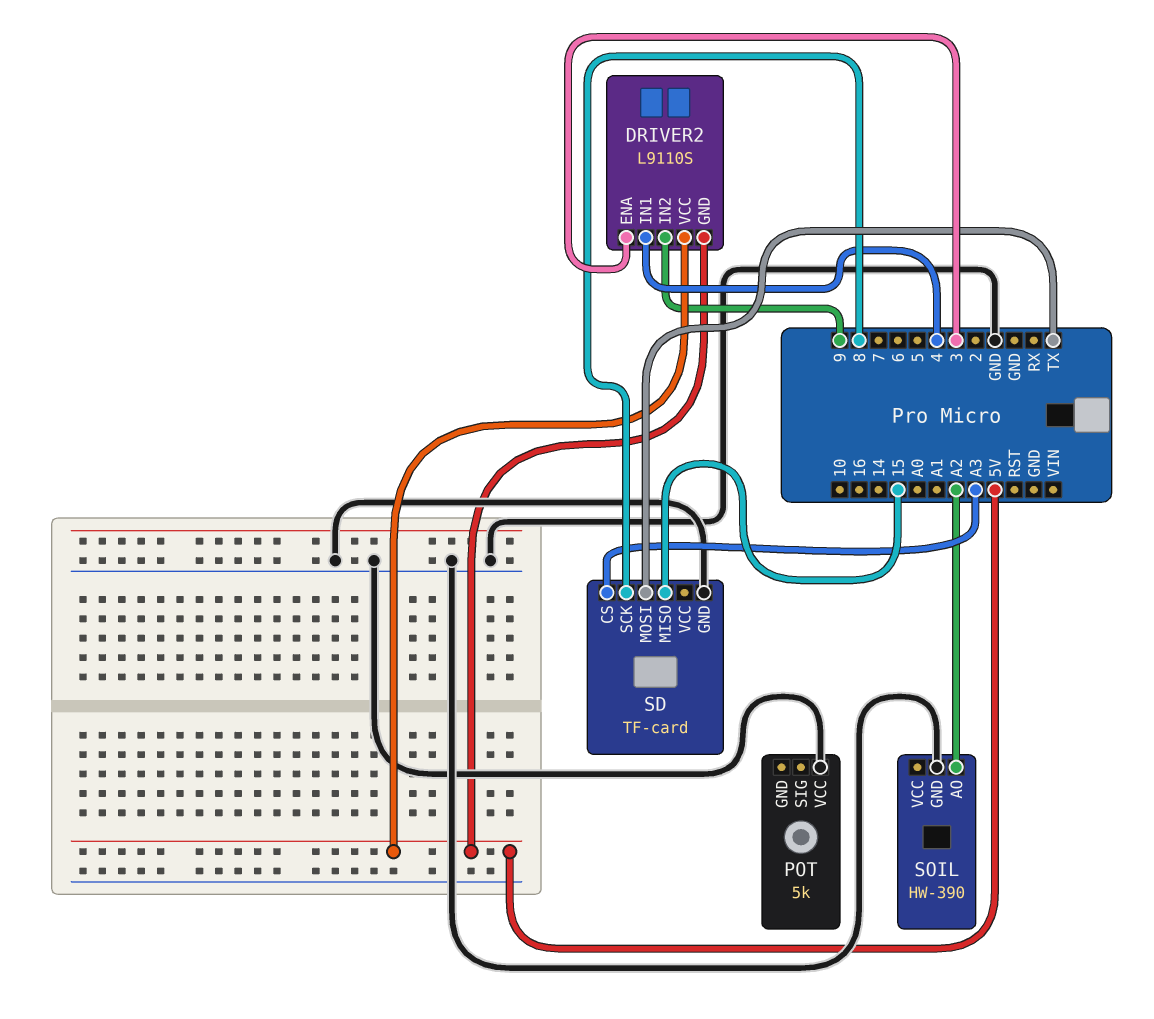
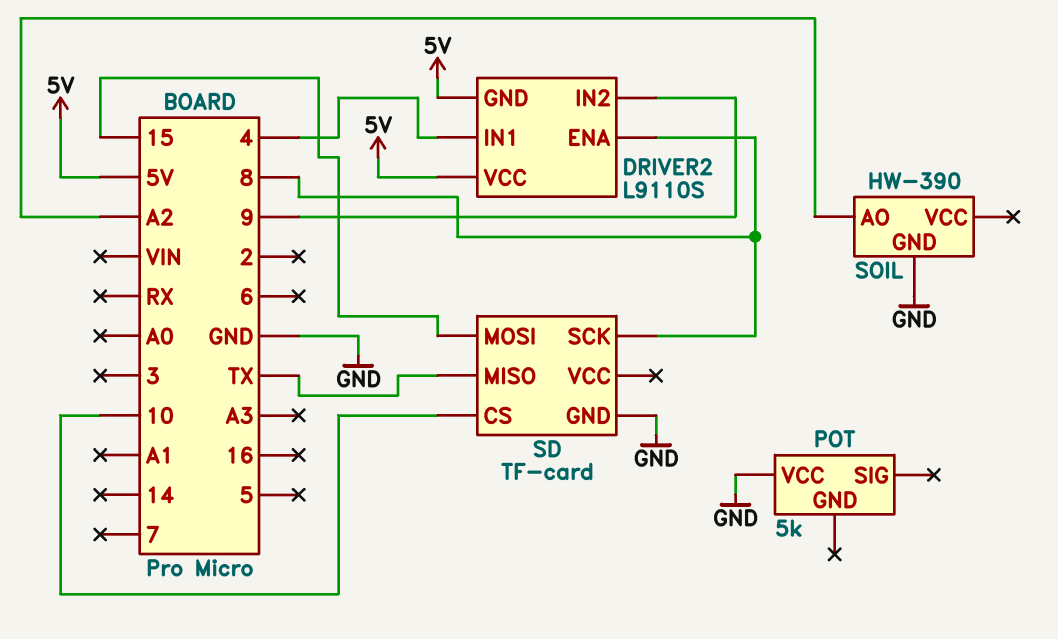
DRIVER2 pin ENA: 3 -> 8
SD pin CS: A3 -> 10
SD pin MISO: 15 -> TX
SD pin MOSI: TX -> 15

